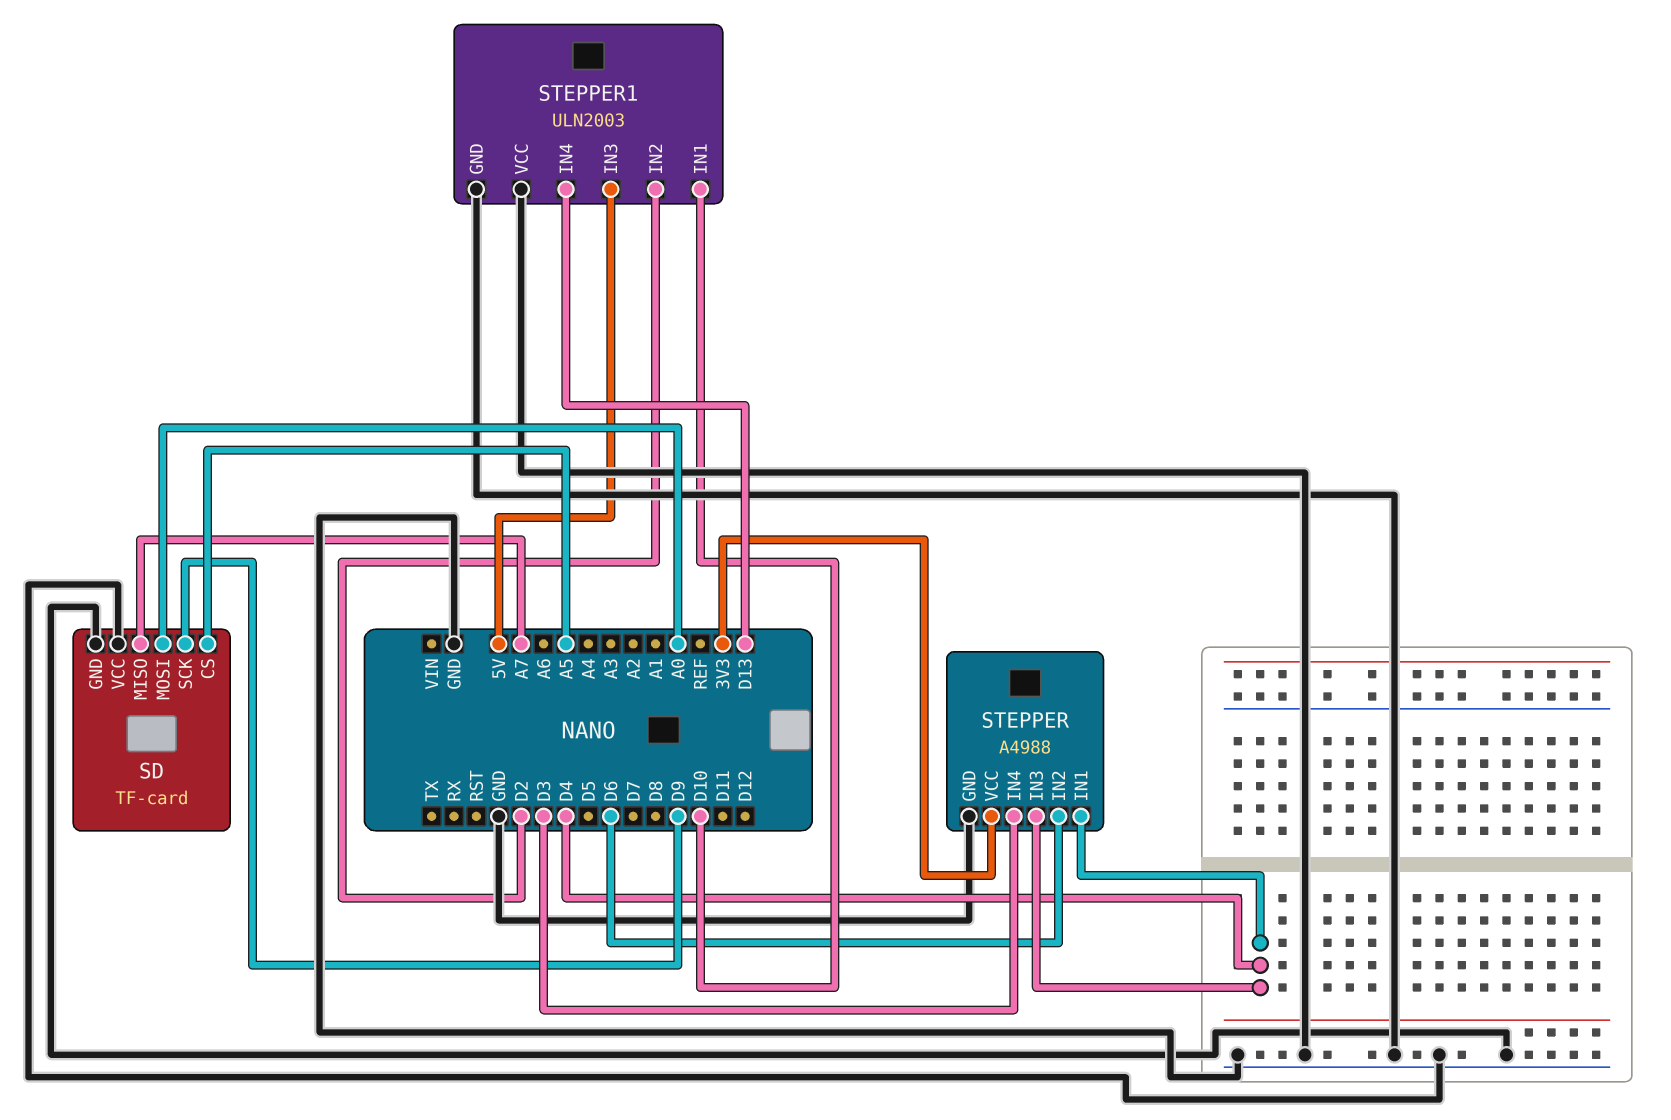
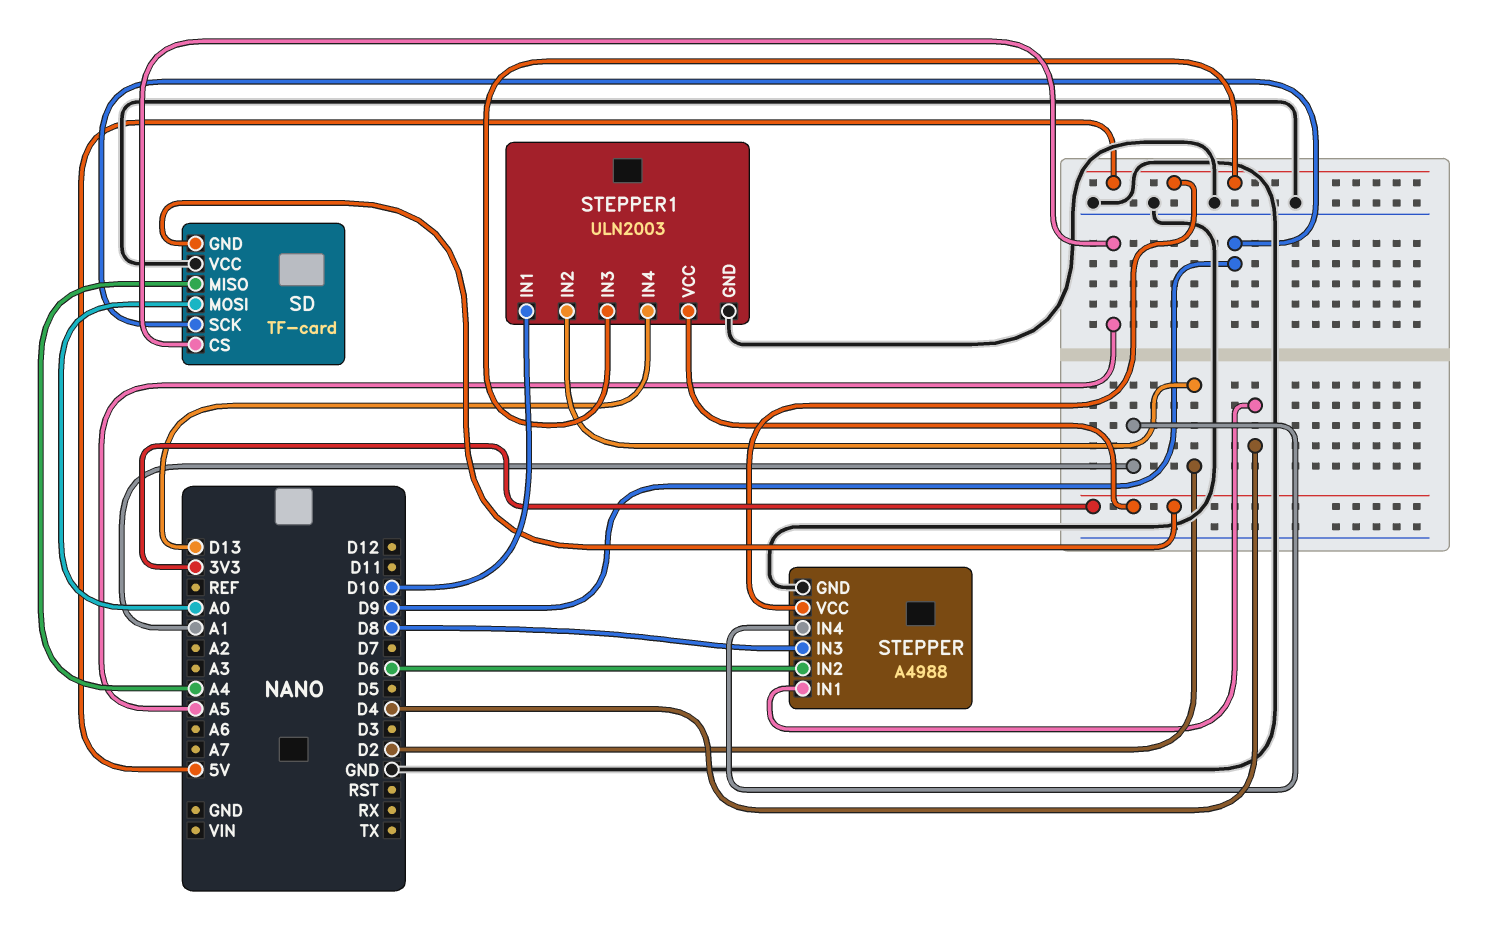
SD pin GND: GND -> 3V3
SD pin MISO: A7 -> A4
STEPPER pin IN3: D4 -> D8
STEPPER pin IN4: D3 -> A1
STEPPER pin VCC: 3V3 -> 5V
STEPPER1 pin VCC: GND -> 3V3

